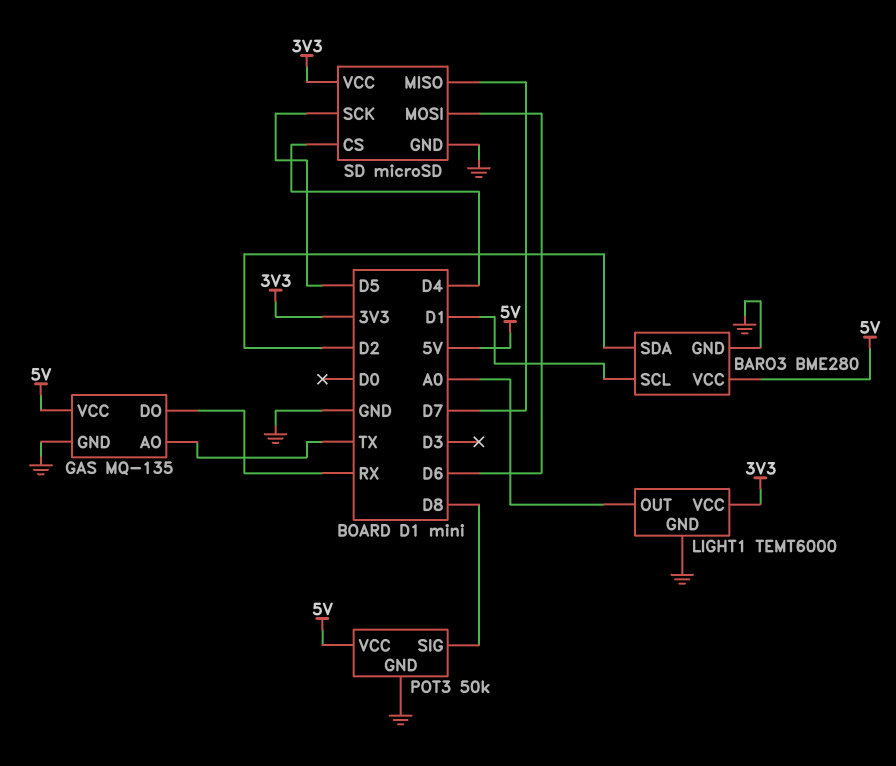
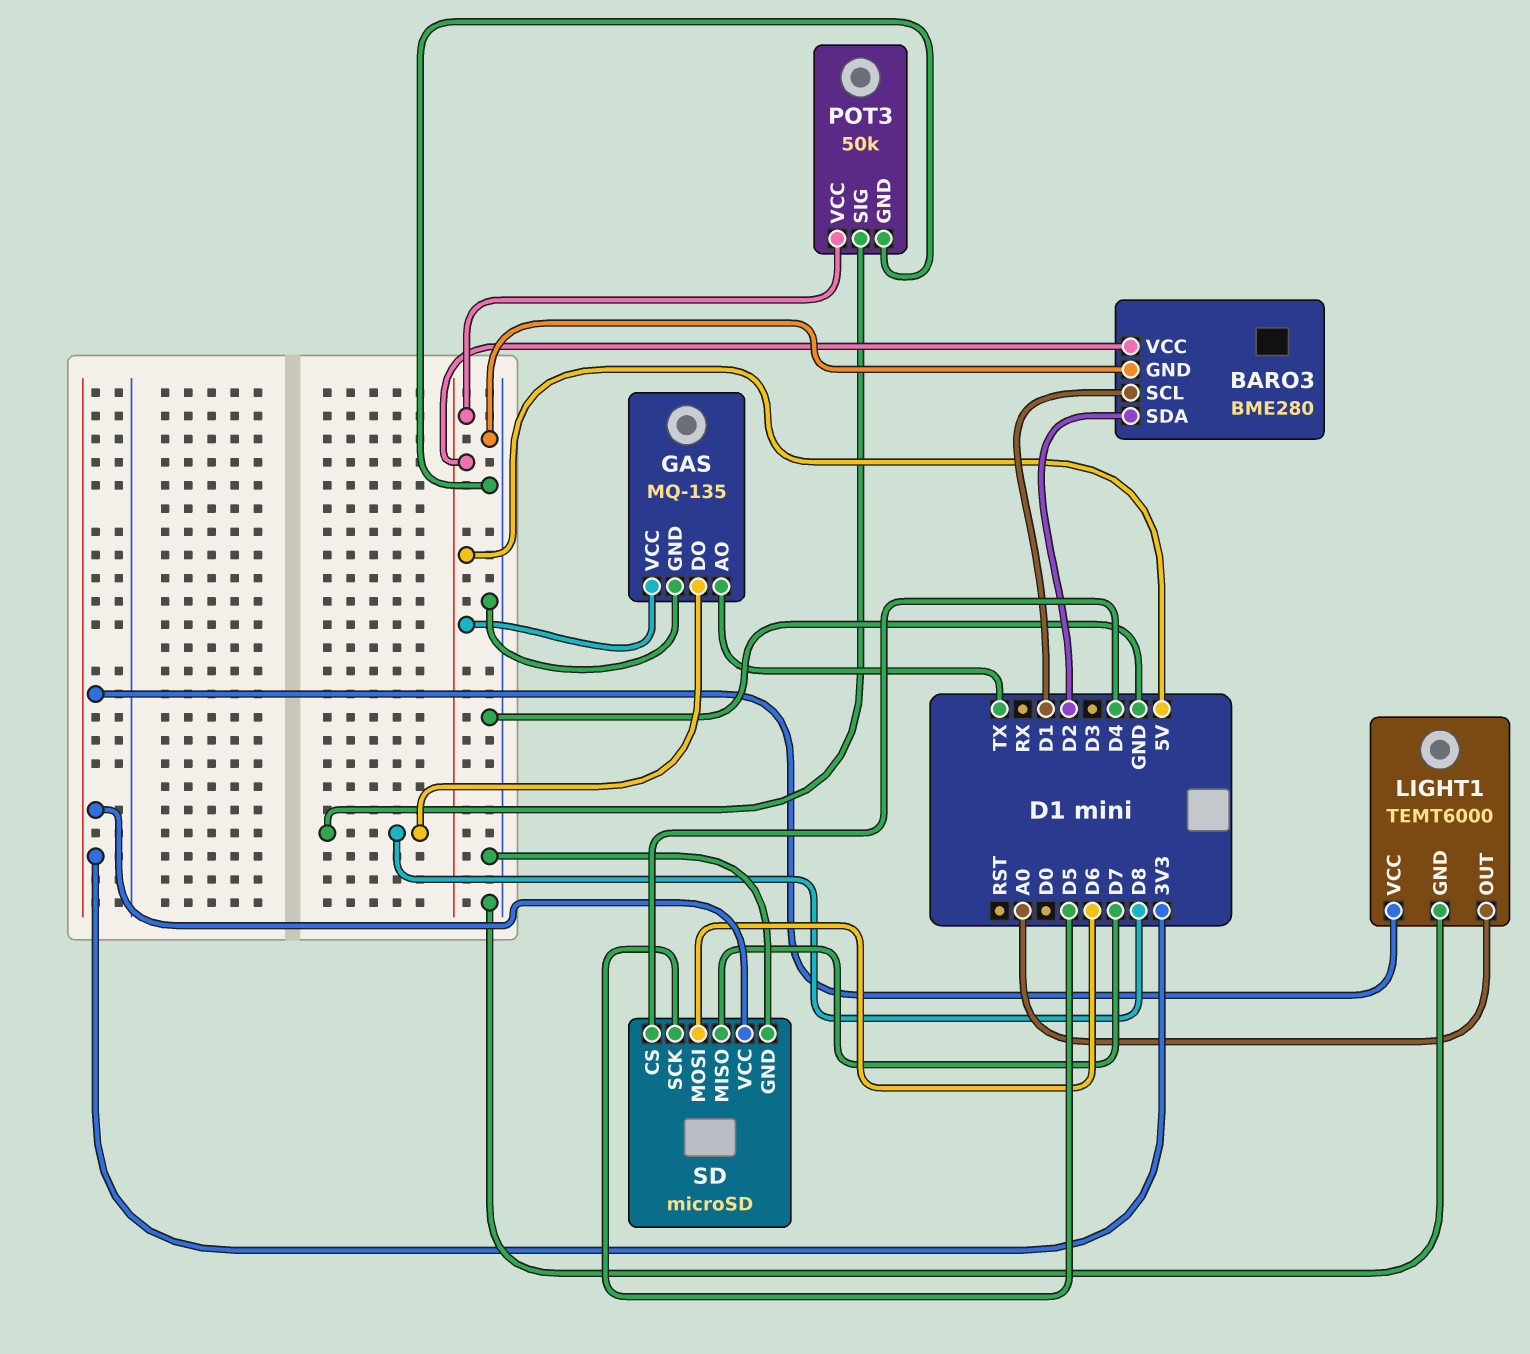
GAS pin DO: RX -> D8

